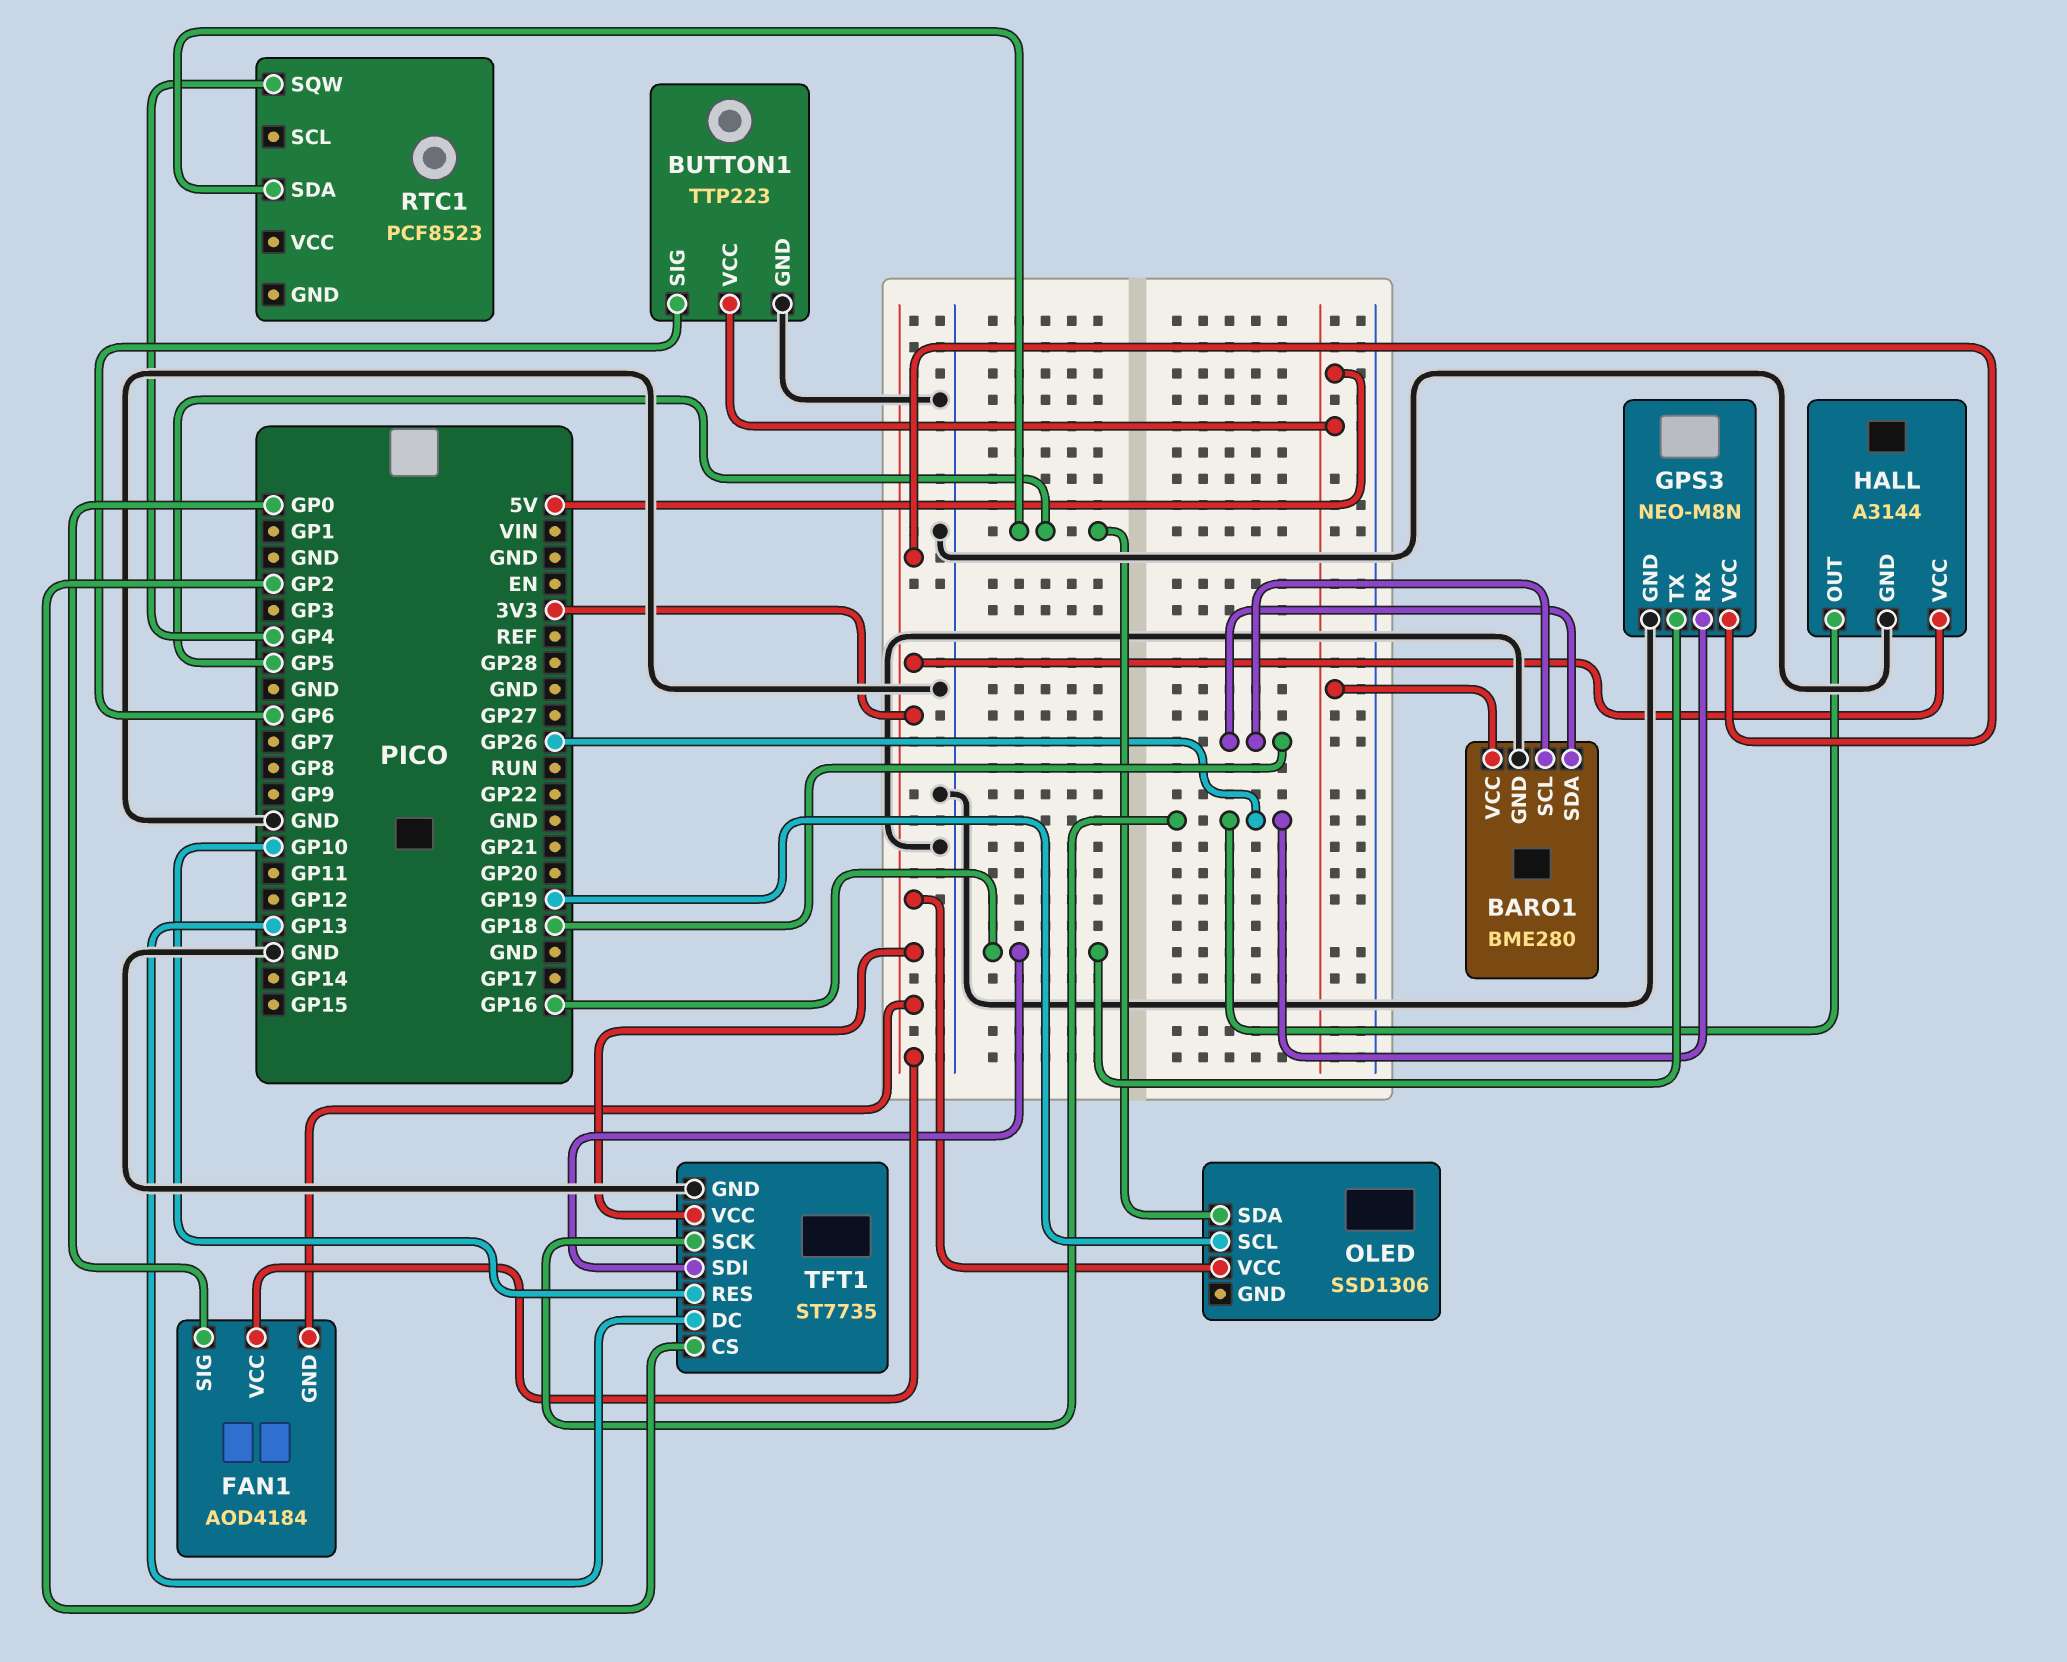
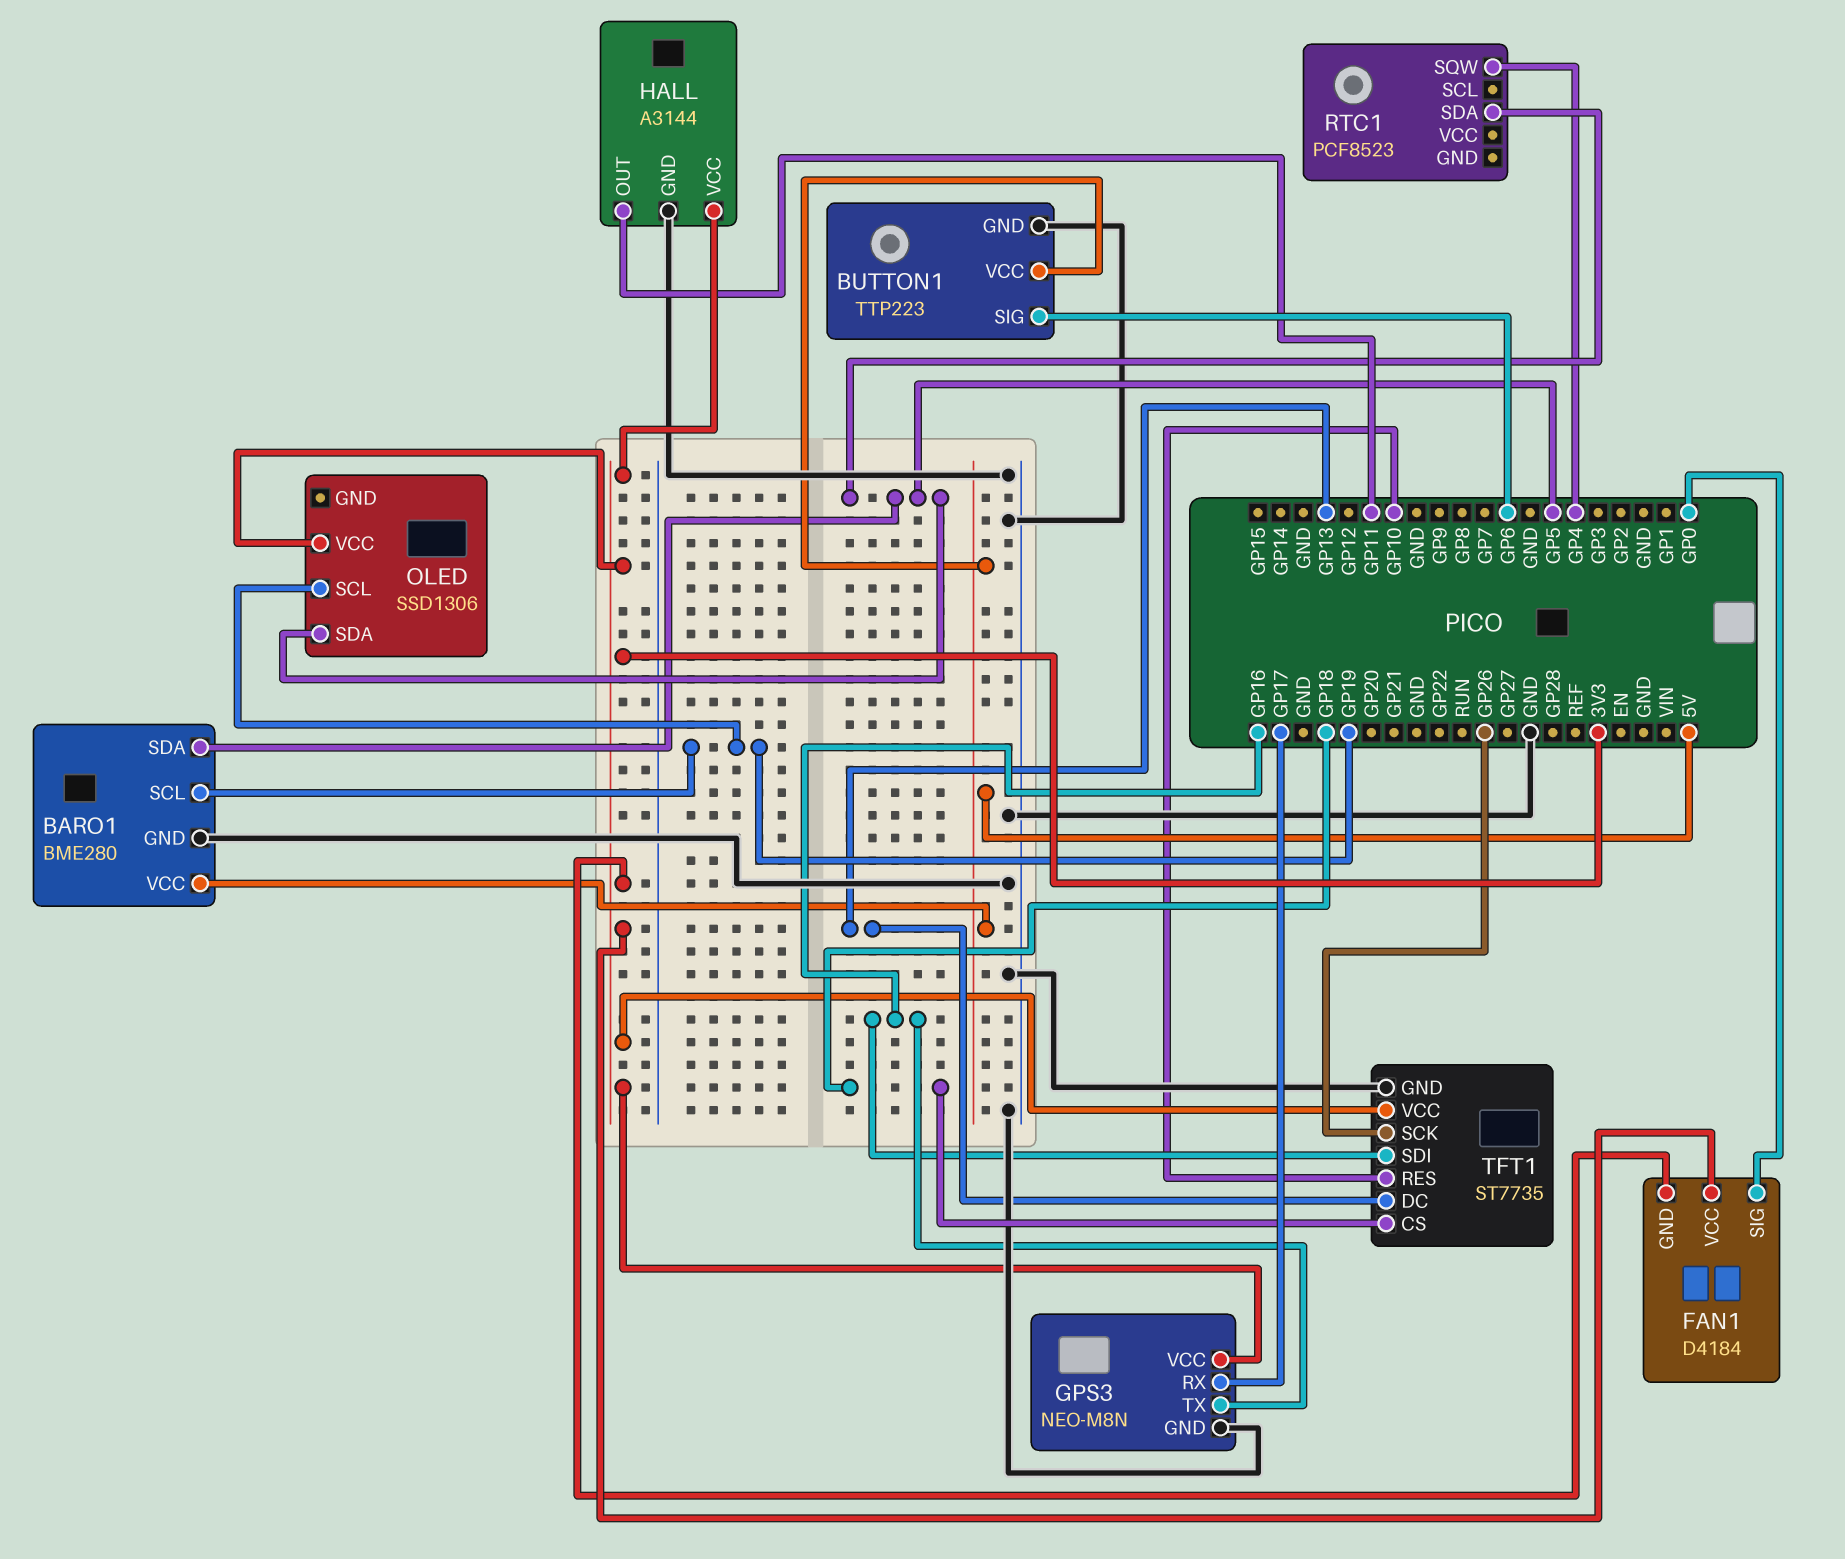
BARO1 pin SCL: GP18 -> GP19
BARO1 pin SDA: GP18 -> GP5
FAN1: AOD4184 -> D4184
GPS3 pin RX: GP26 -> GP17
HALL pin OUT: GP26 -> GP11
TFT1 pin CS: GP2 -> GP18

